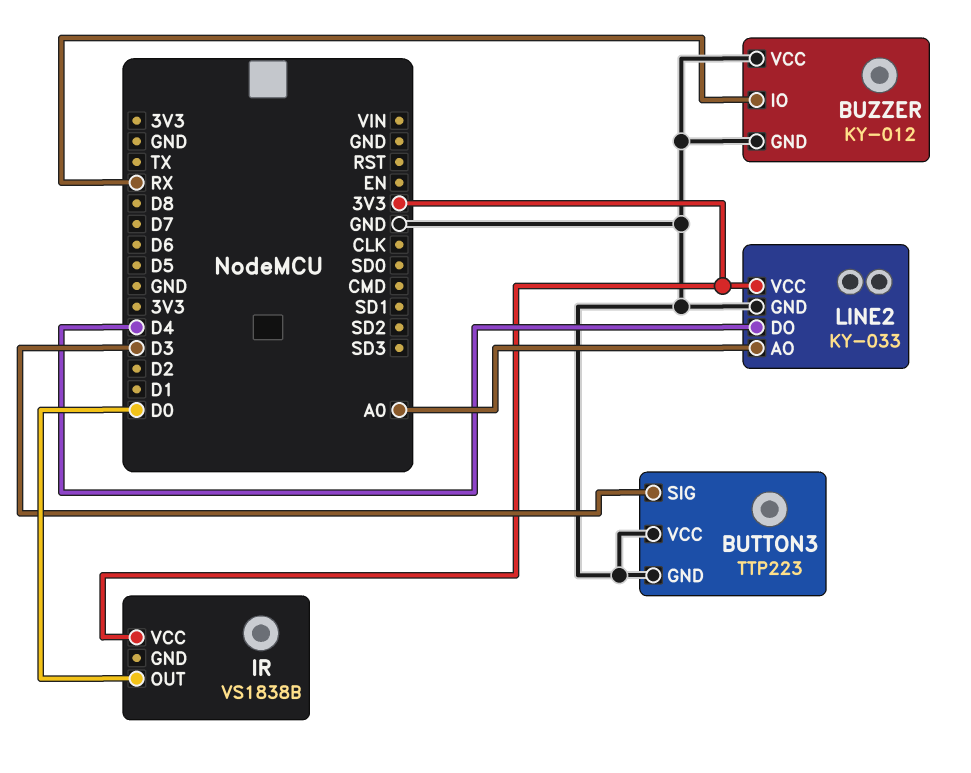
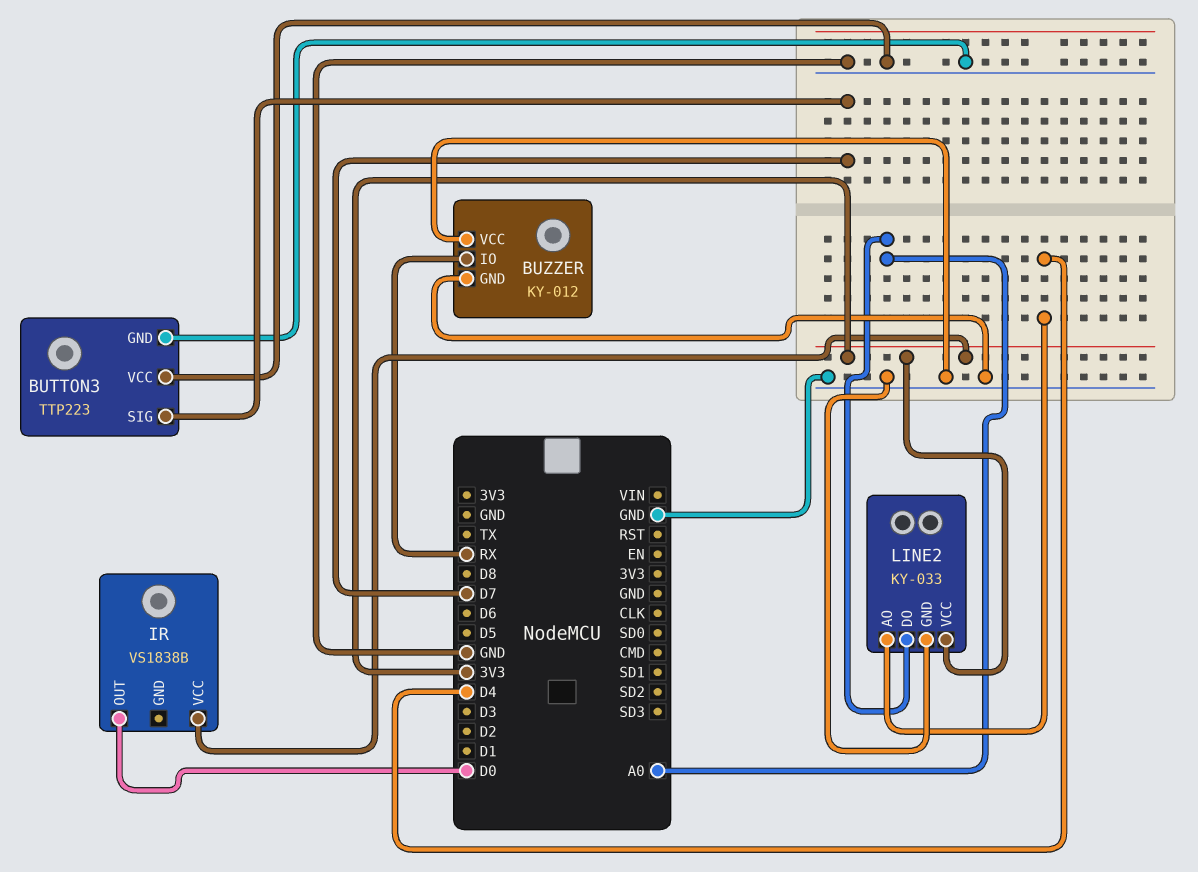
BUTTON3 pin SIG: D3 -> D7
LINE2 pin AO: A0 -> D4
LINE2 pin DO: D4 -> A0

